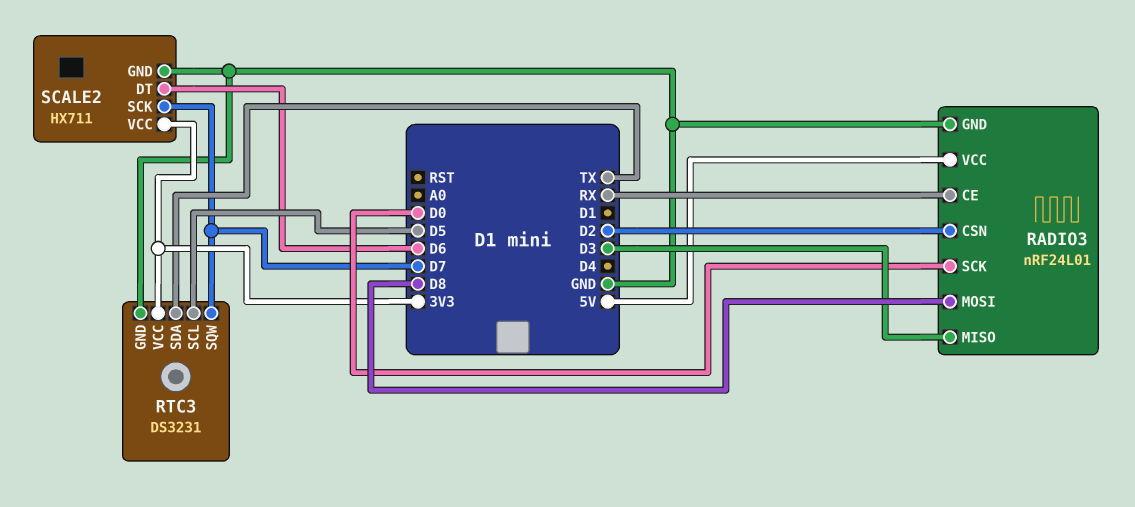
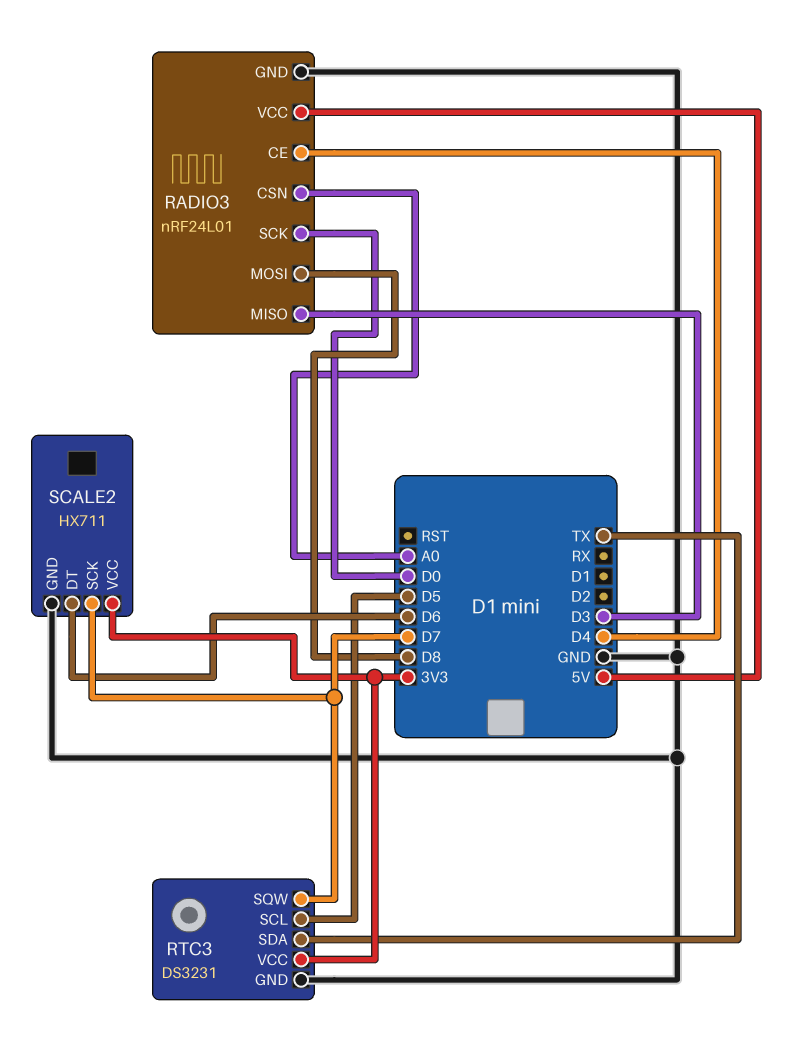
RADIO3 pin CE: RX -> D4
RADIO3 pin CSN: D2 -> A0

